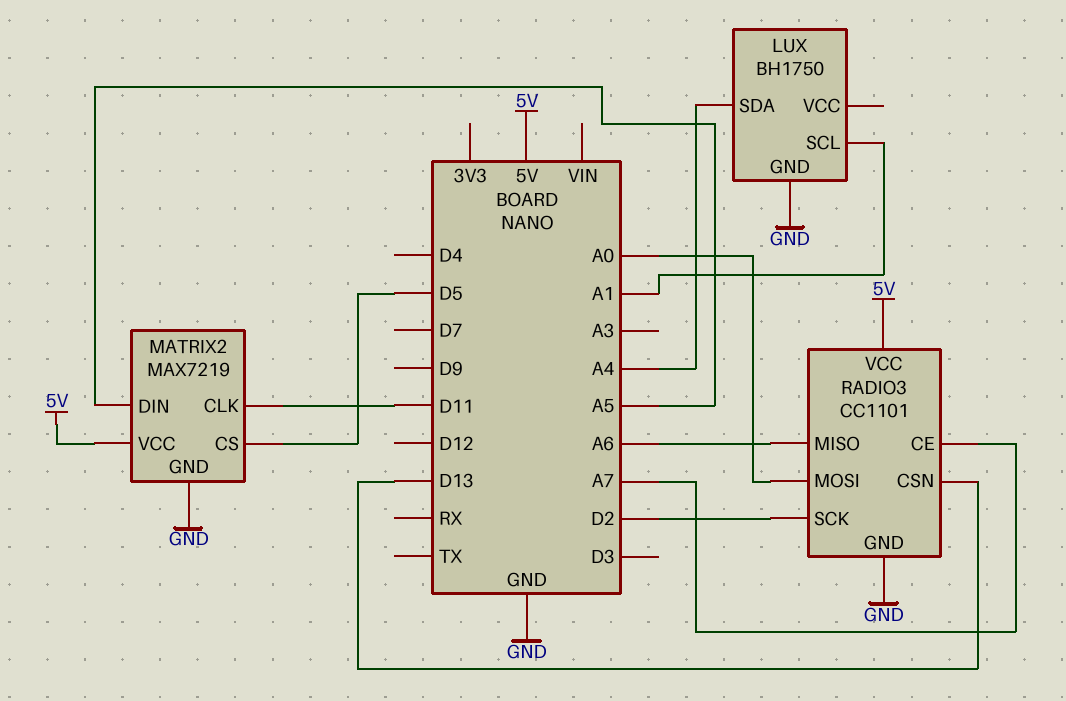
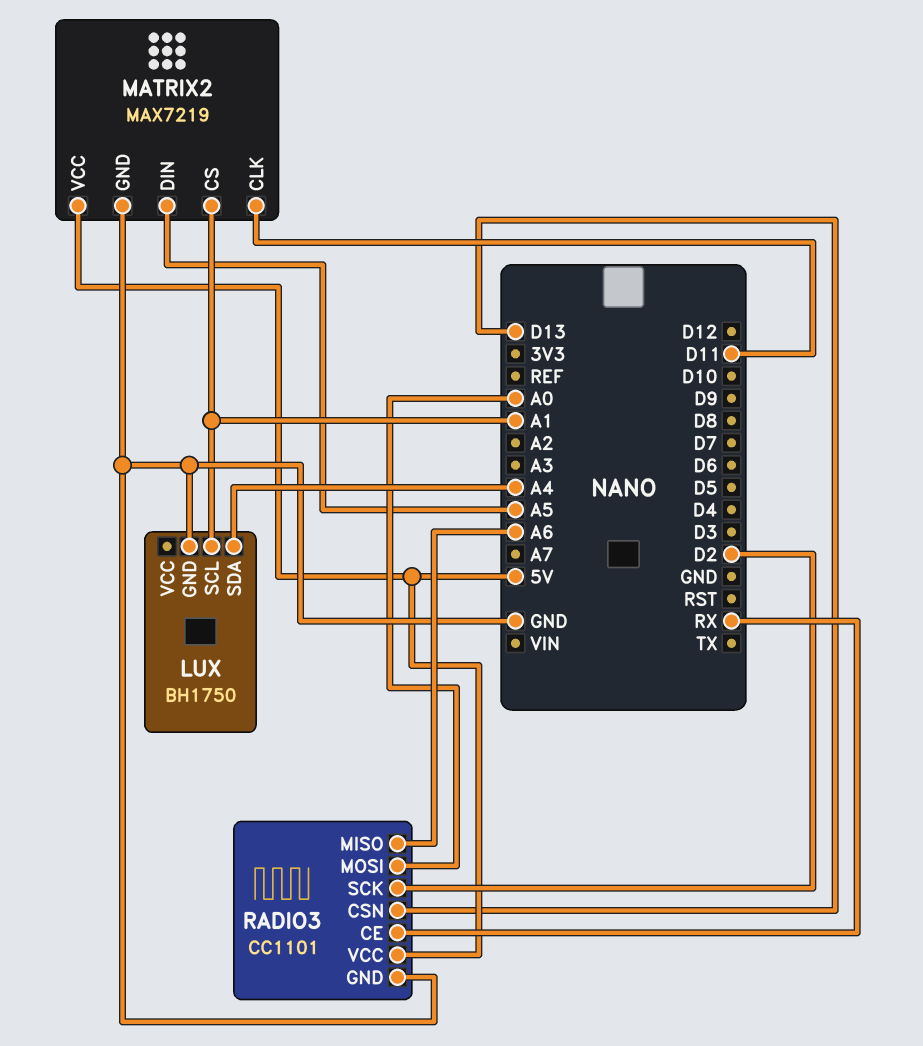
MATRIX2 pin CS: D5 -> A1
RADIO3 pin CE: A7 -> RX

